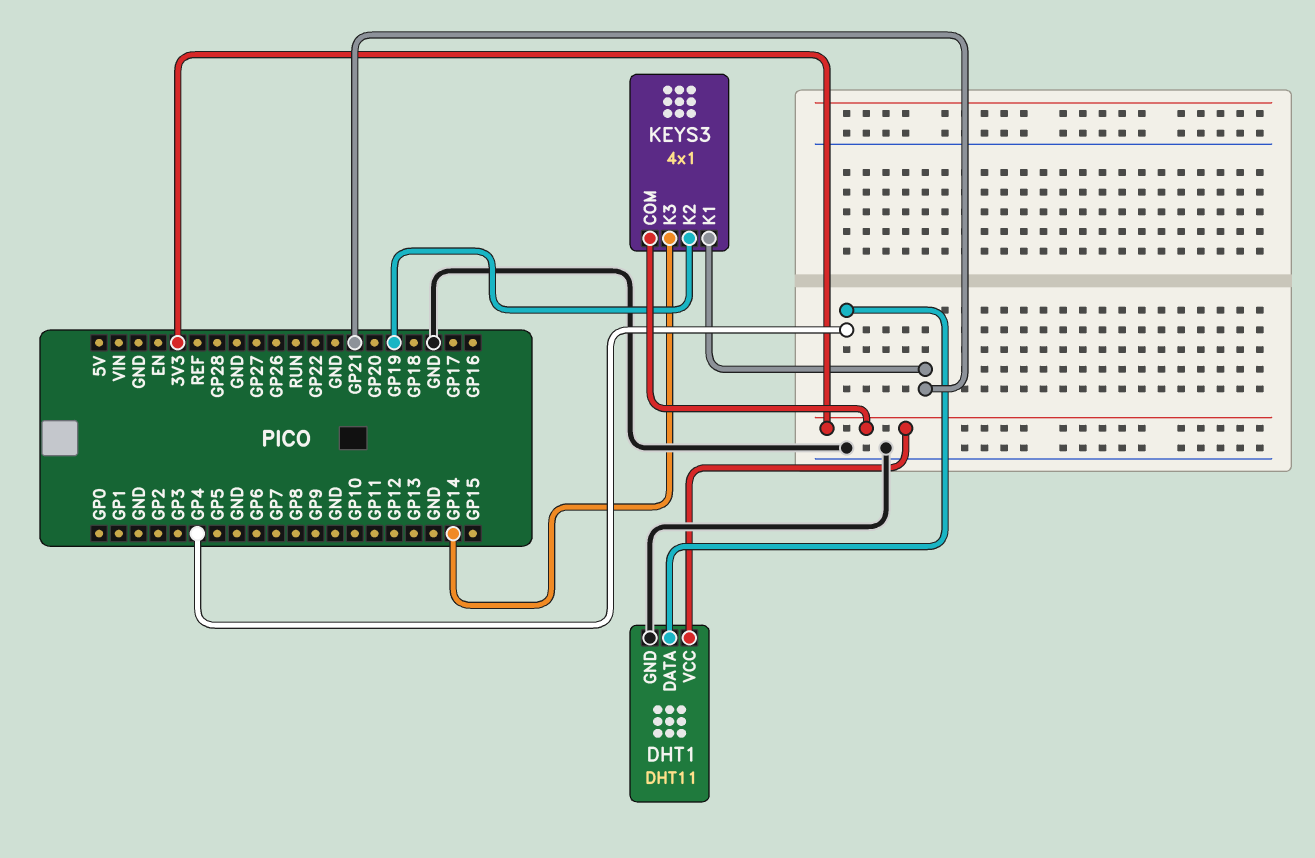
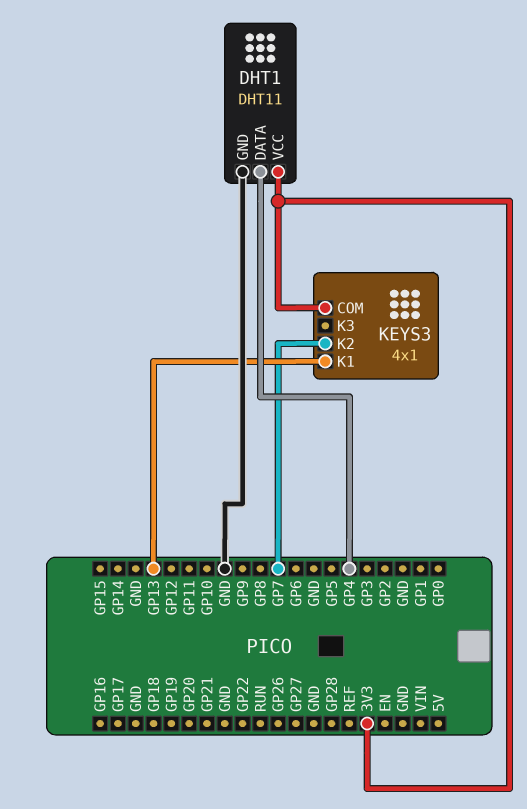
KEYS3 pin K1: GP21 -> GP13
KEYS3 pin K2: GP19 -> GP7
KEYS3 pin K3: GP14 -> none

